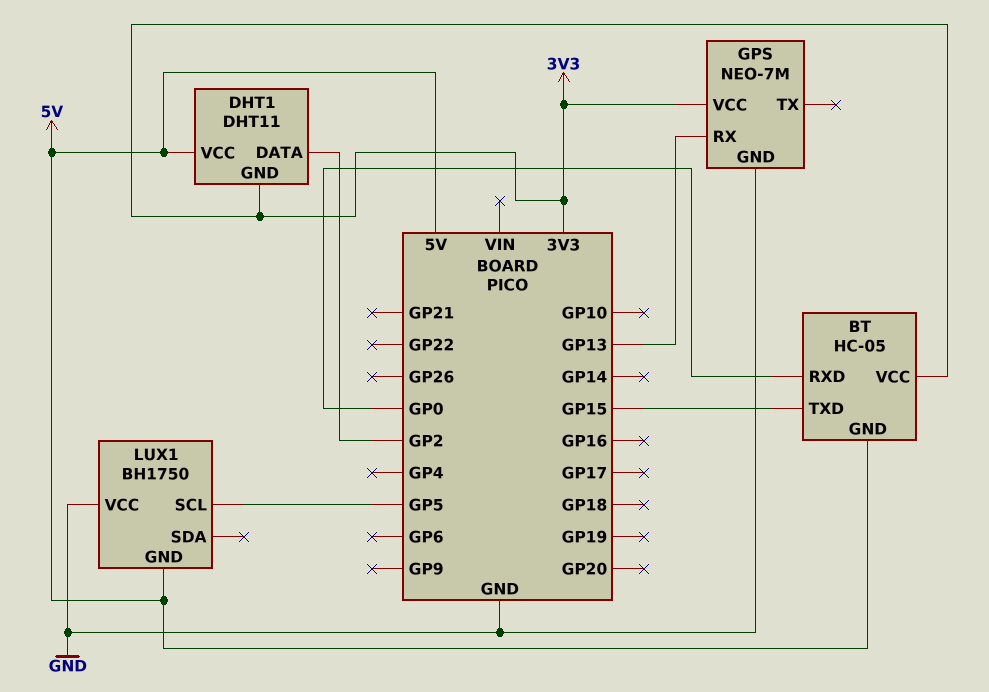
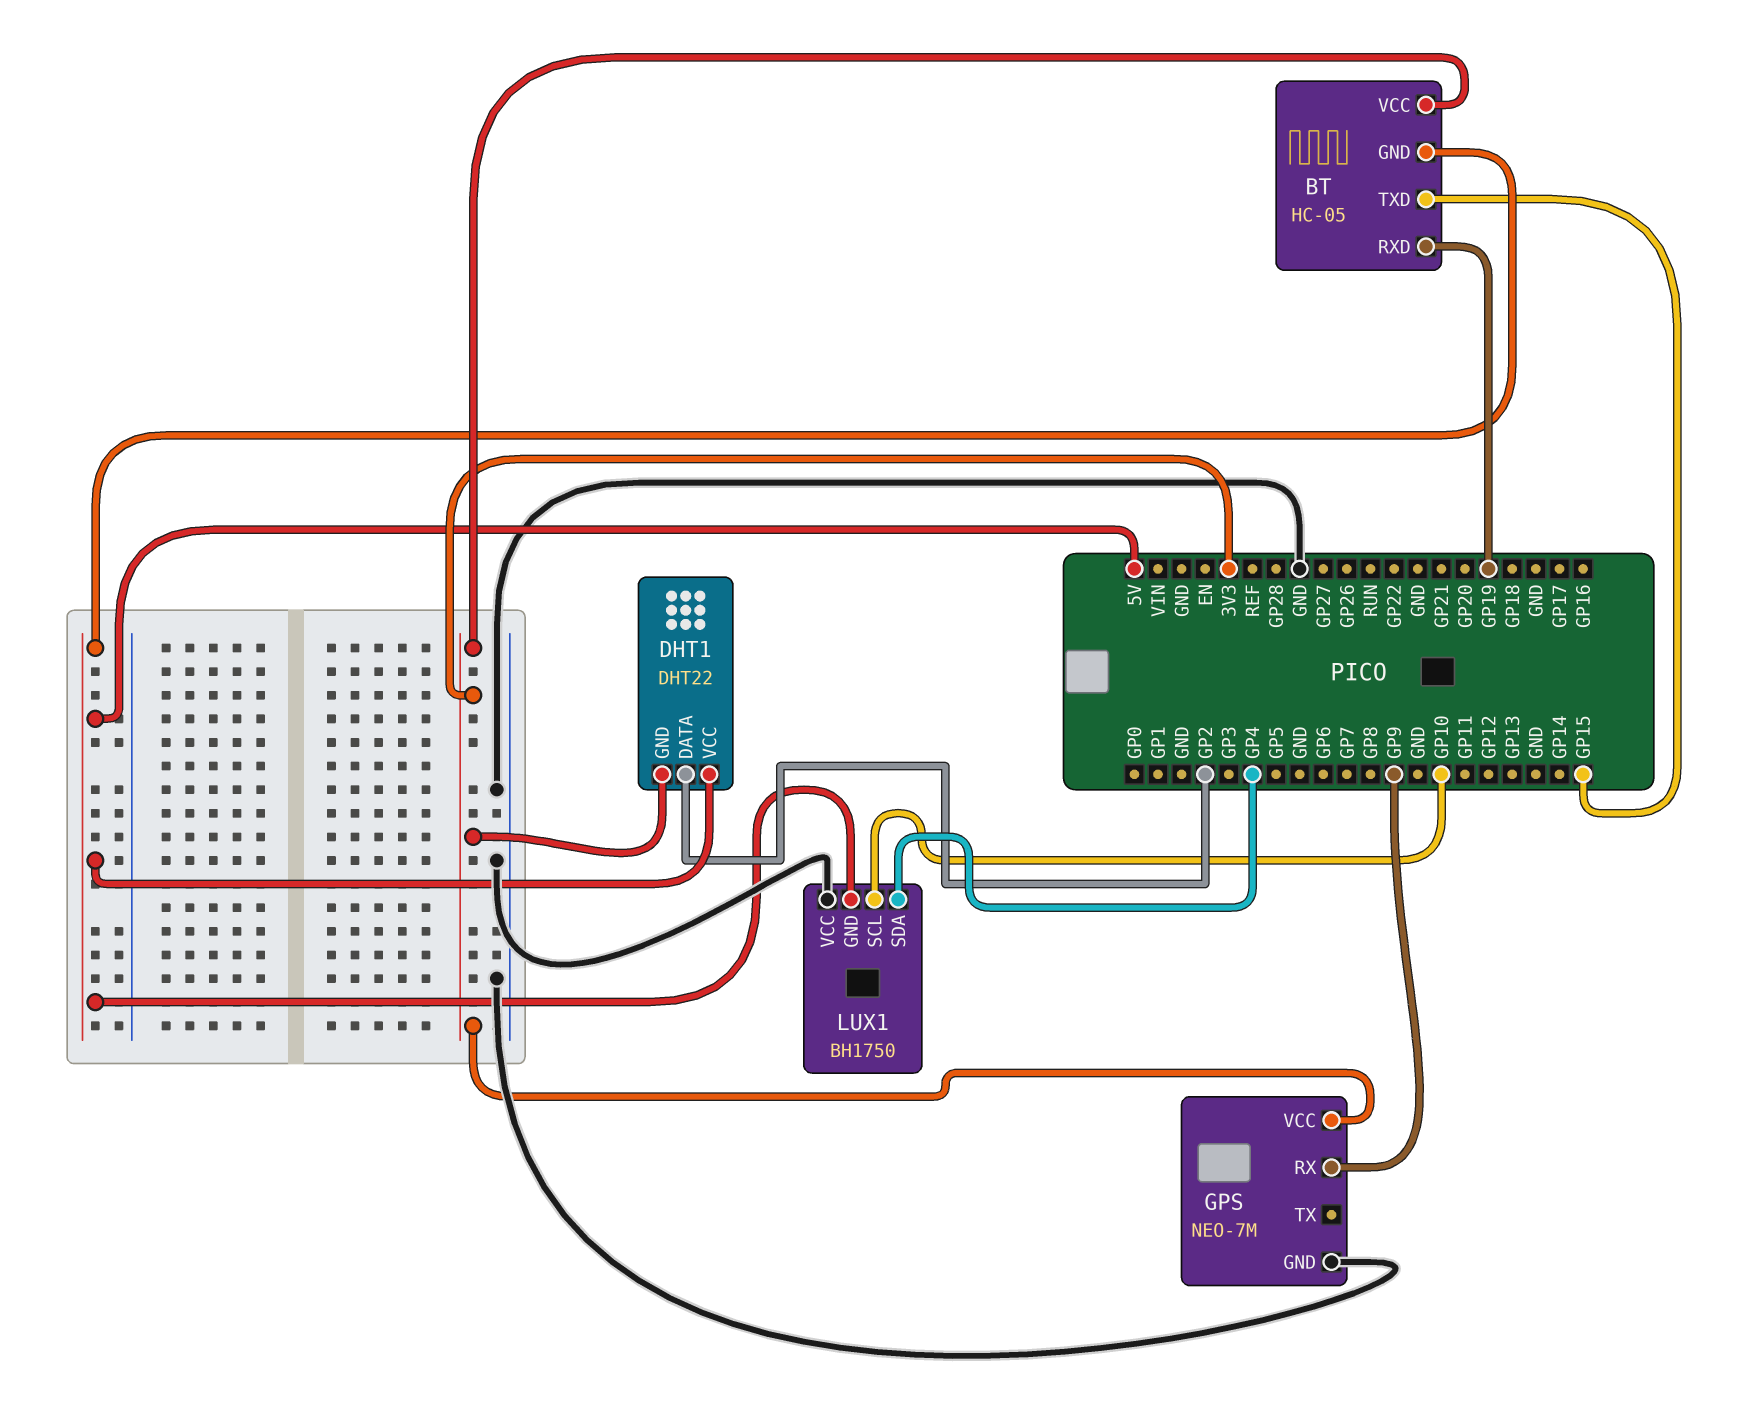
BT pin RXD: GP0 -> GP19
DHT1: DHT11 -> DHT22
GPS pin RX: GP13 -> GP9
LUX1 pin SCL: GP5 -> GP10
LUX1 pin SDA: none -> GP4

